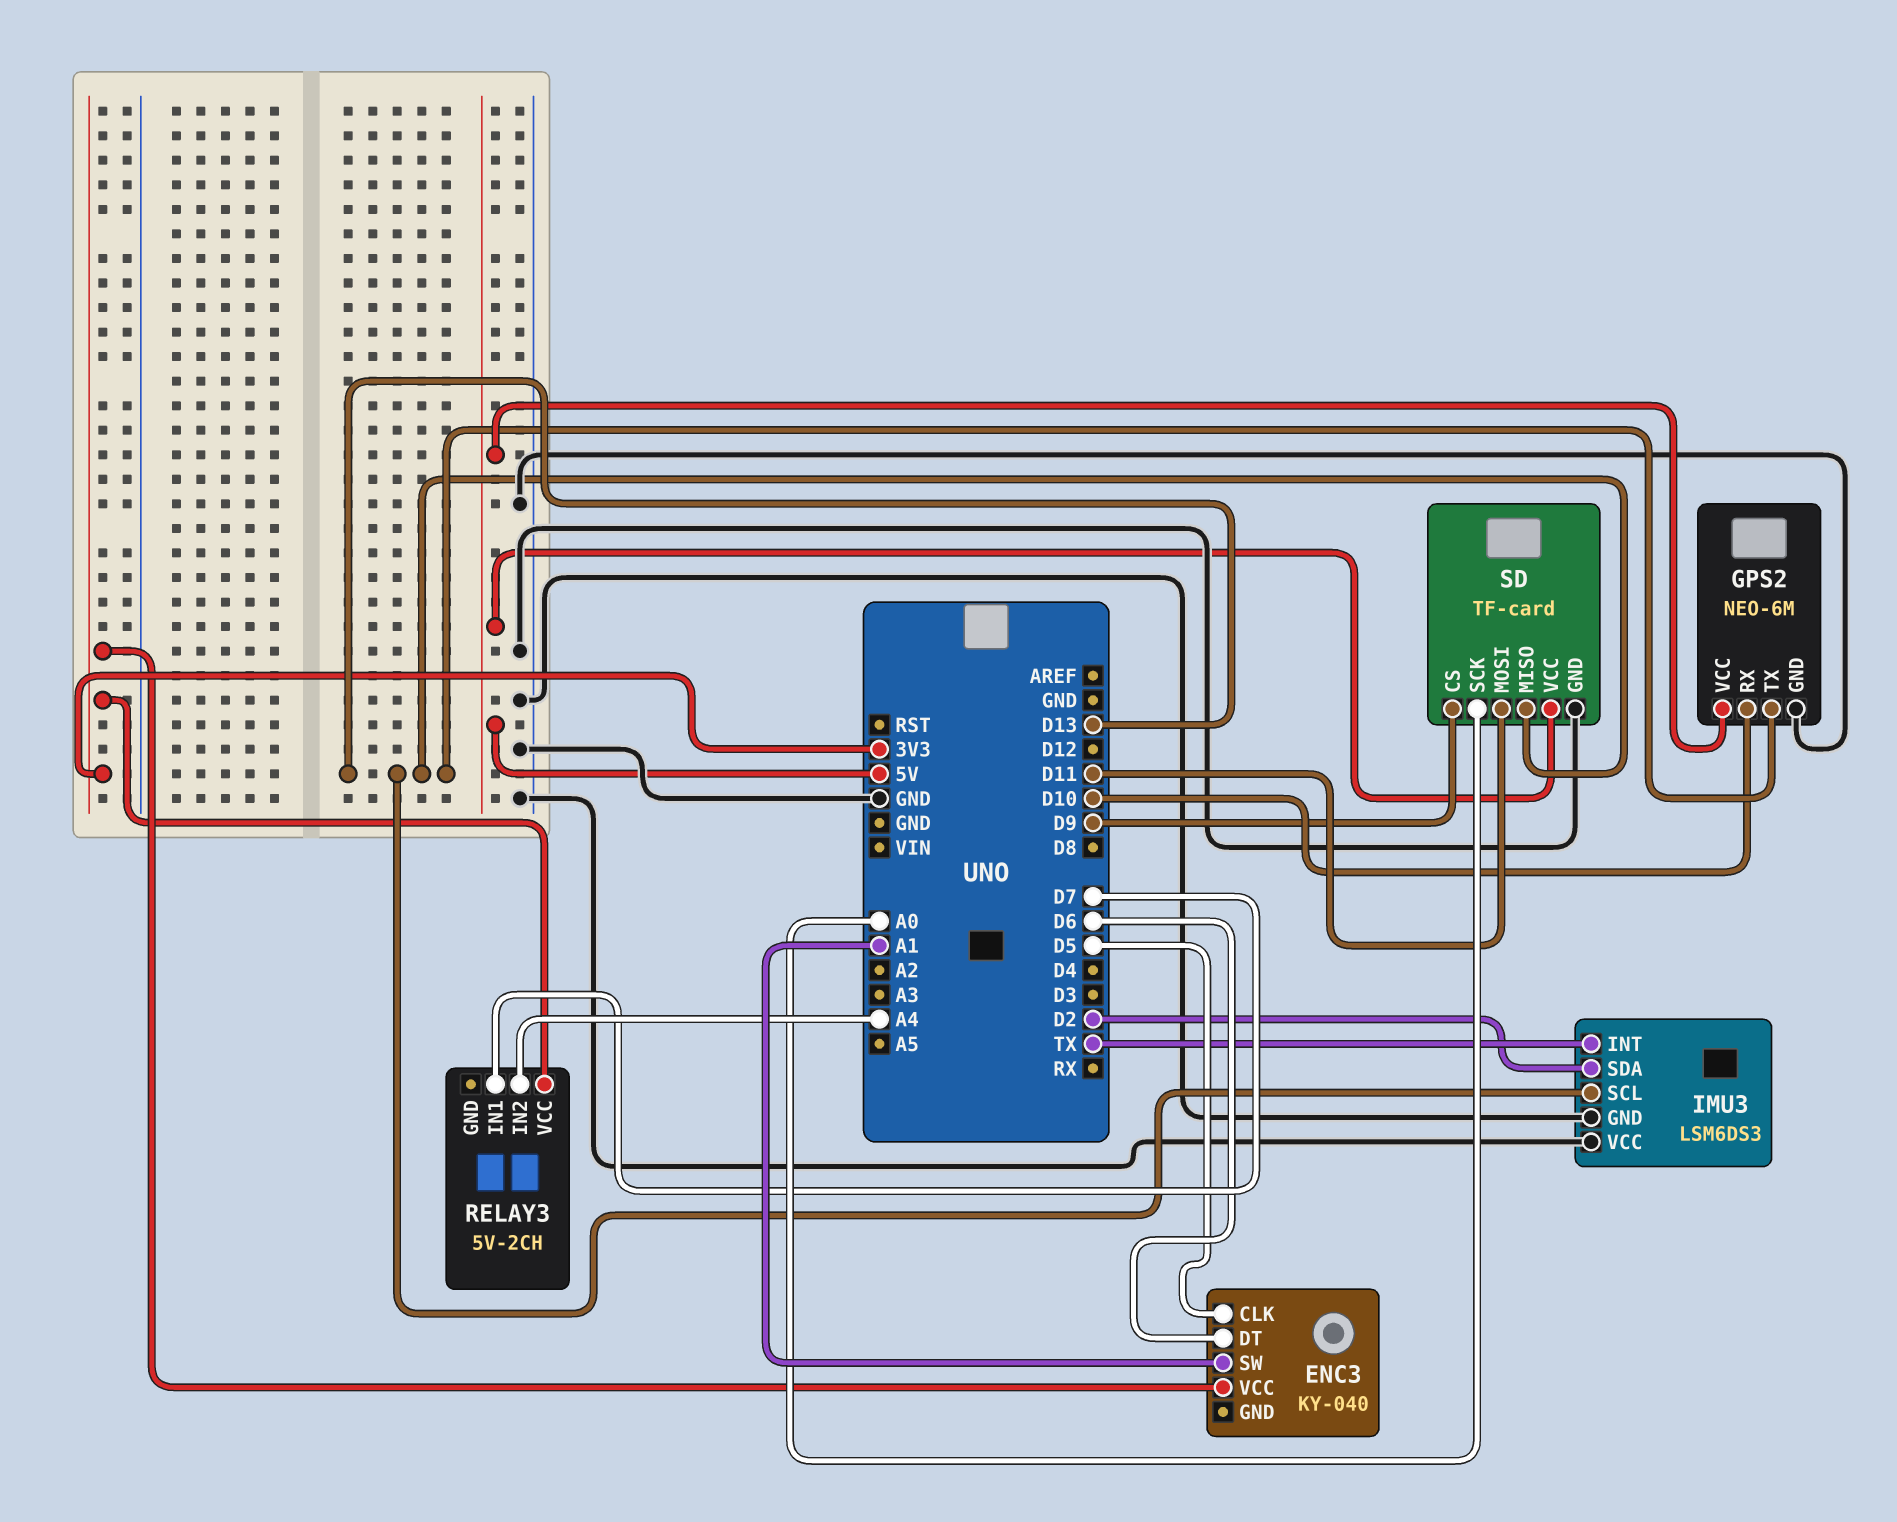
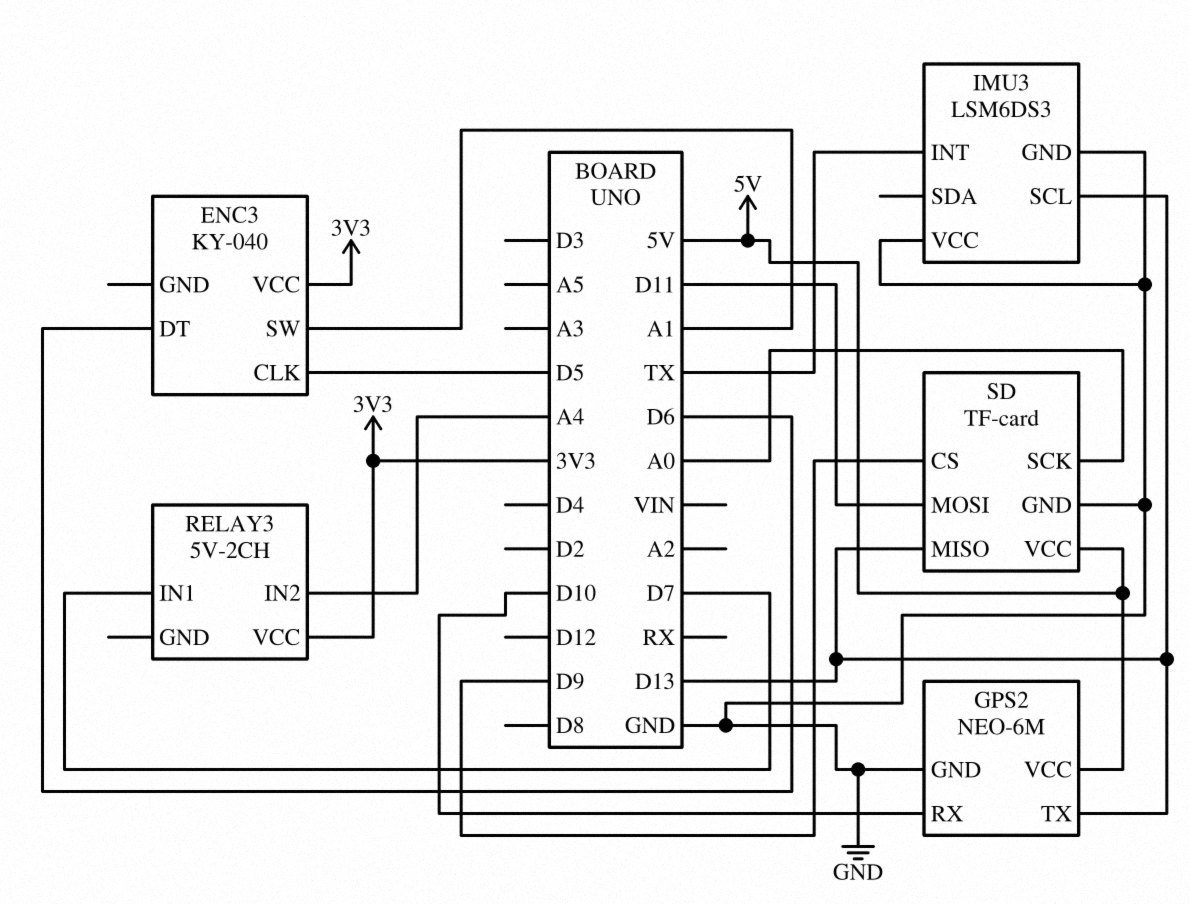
IMU3 pin SDA: D2 -> none

